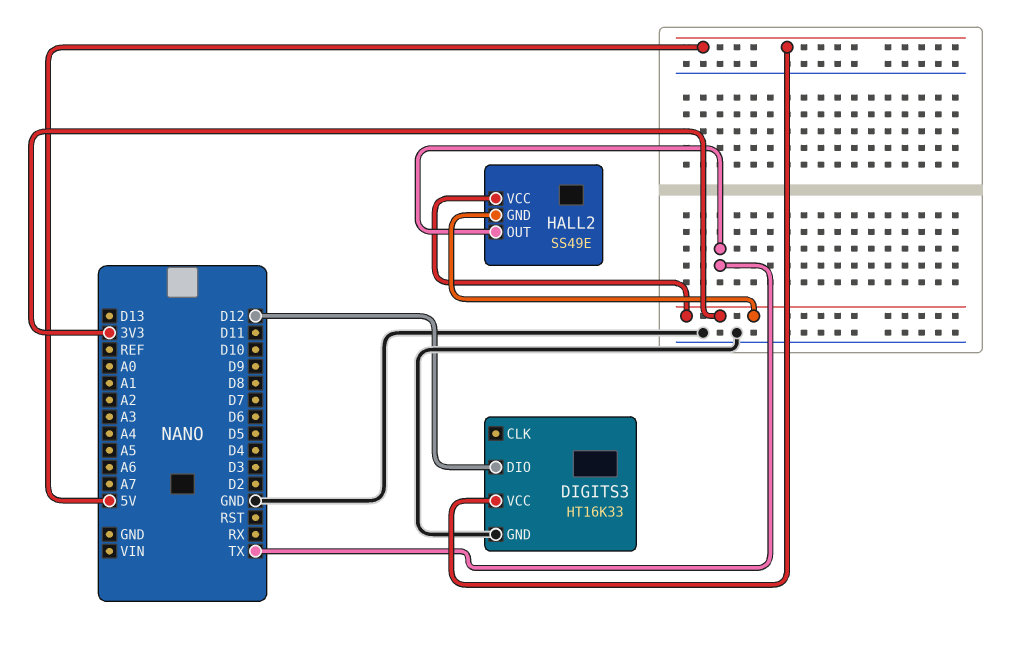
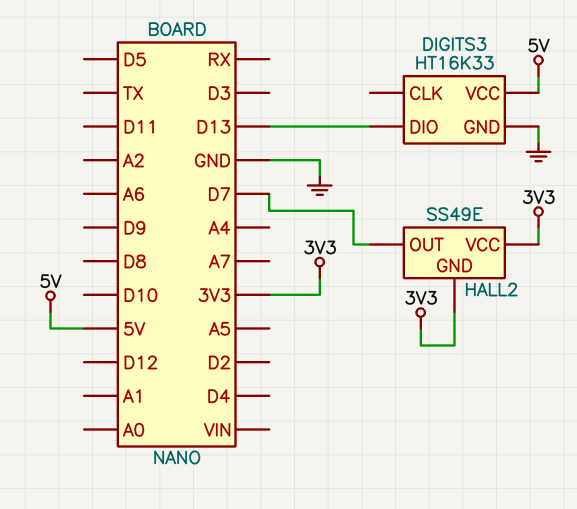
DIGITS3 pin DIO: D12 -> D13
HALL2 pin OUT: TX -> D7

